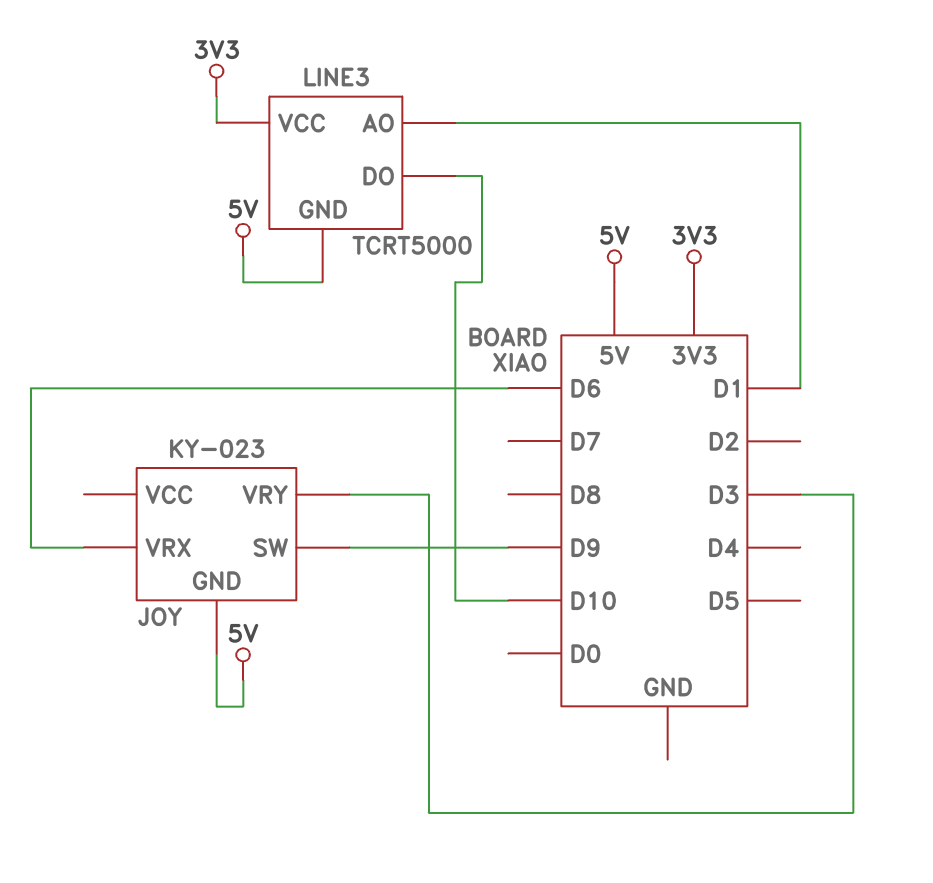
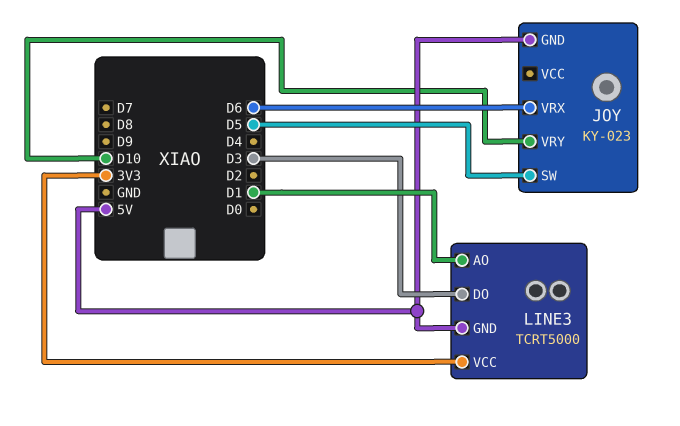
JOY pin SW: D9 -> D5
JOY pin VRY: D3 -> D10
LINE3 pin DO: D10 -> D3

